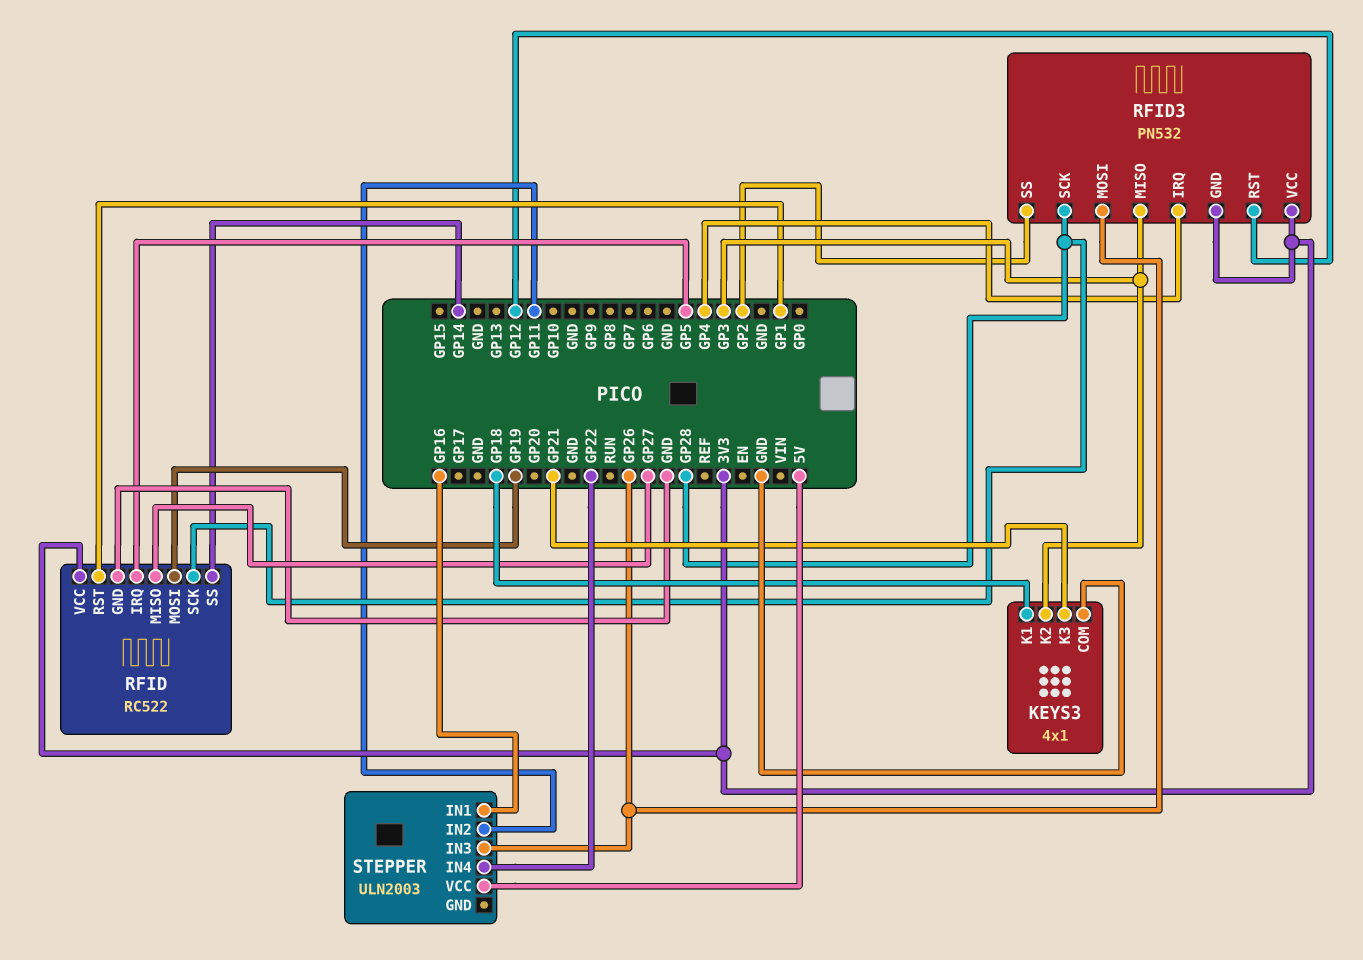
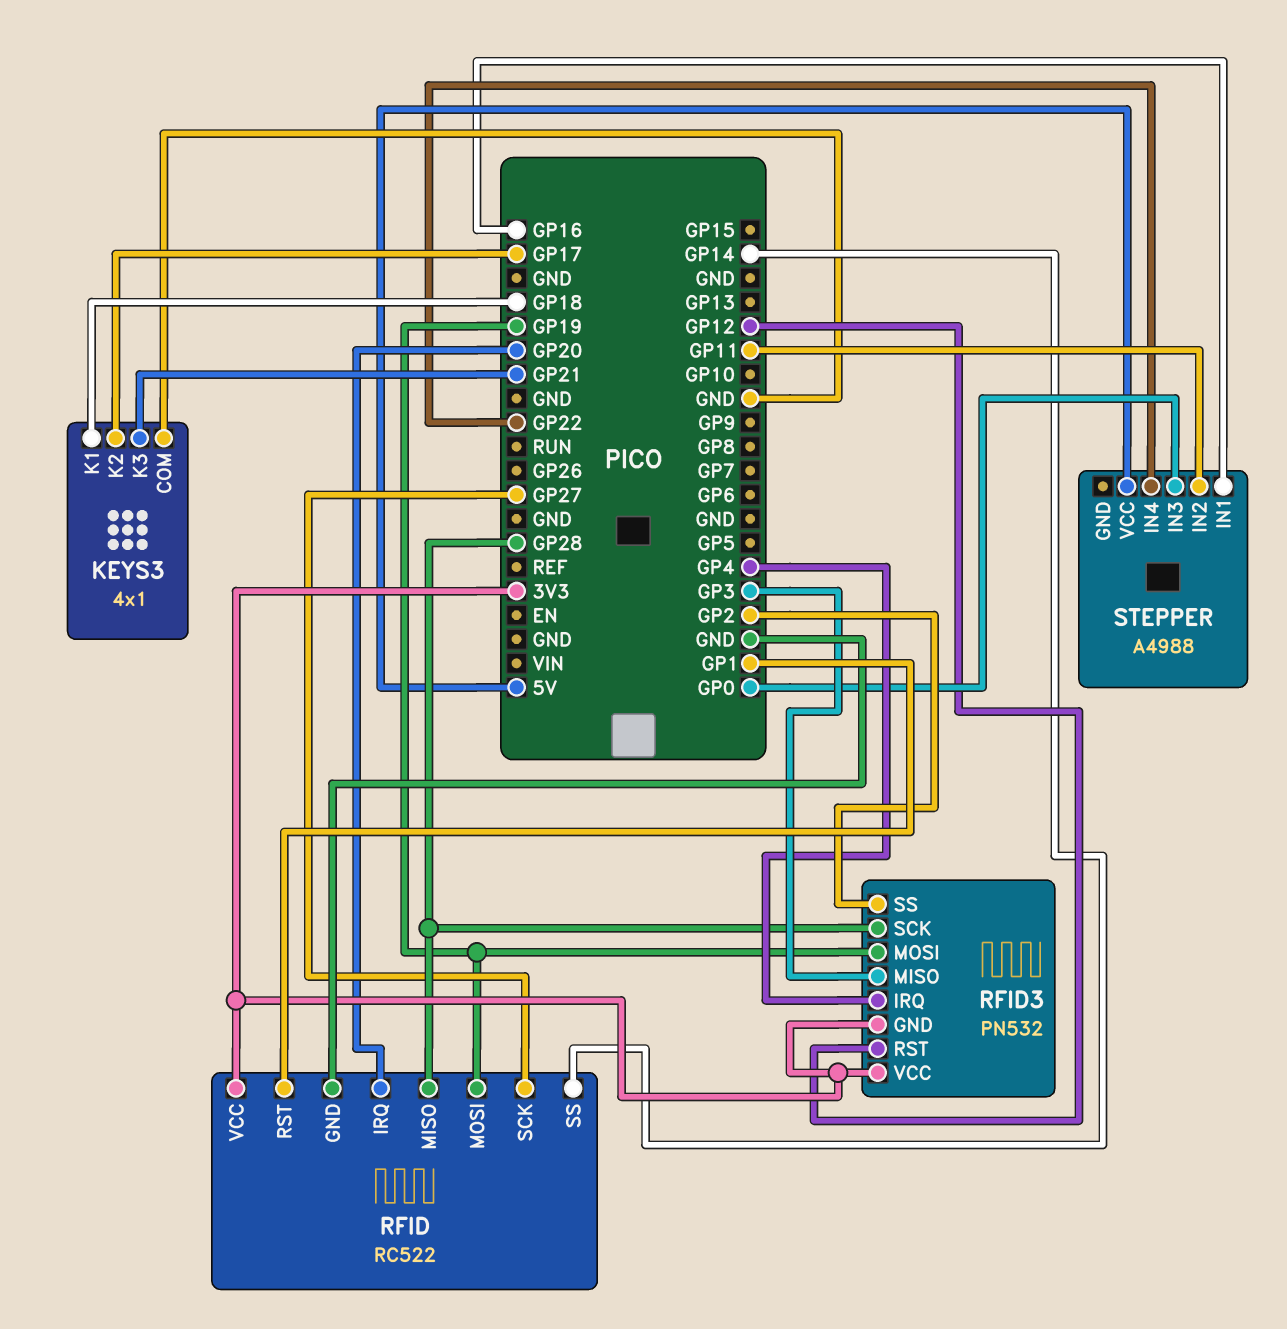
KEYS3 pin K2: GP3 -> GP17
RFID pin IRQ: GP5 -> GP20
RFID pin MISO: GP27 -> GP28
RFID pin SCK: GP28 -> GP27
RFID3 pin MOSI: GP26 -> GP19
STEPPER: ULN2003 -> A4988
STEPPER pin IN3: GP26 -> GP0

